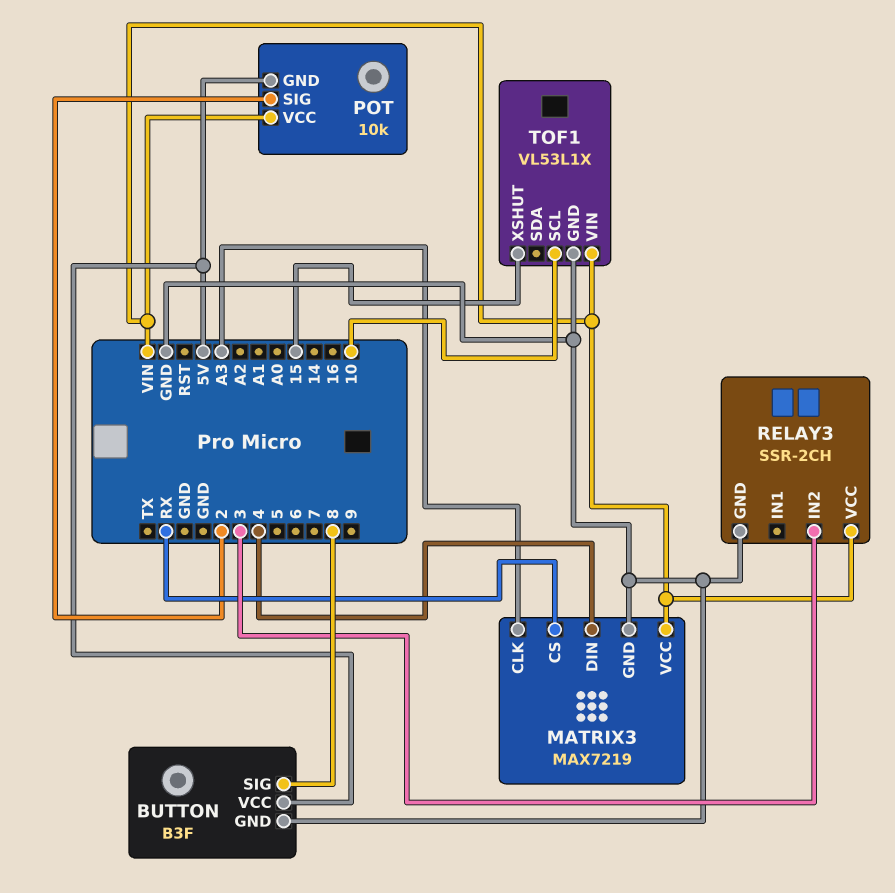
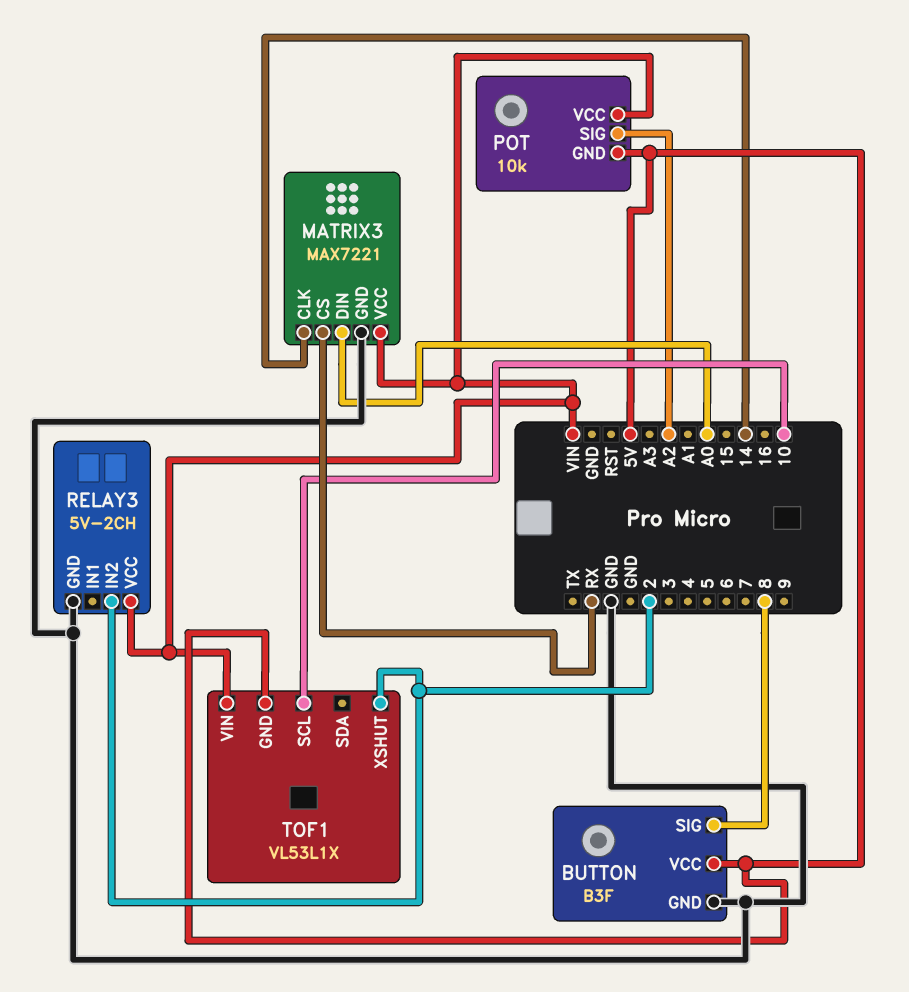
MATRIX3: MAX7219 -> MAX7221
MATRIX3 pin CLK: A3 -> 14
MATRIX3 pin DIN: 4 -> A0
POT pin SIG: 2 -> A2
RELAY3: SSR-2CH -> 5V-2CH
RELAY3 pin IN2: 3 -> 2
TOF1 pin GND: GND -> 5V
TOF1 pin XSHUT: 15 -> 2

